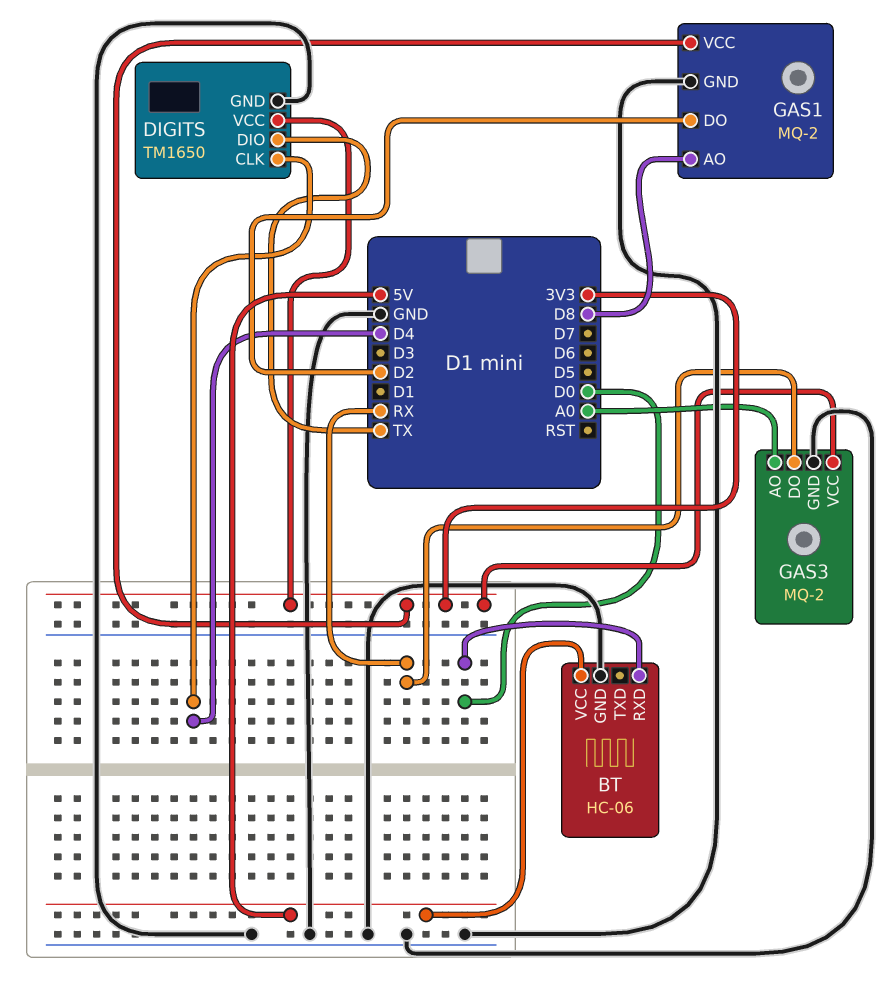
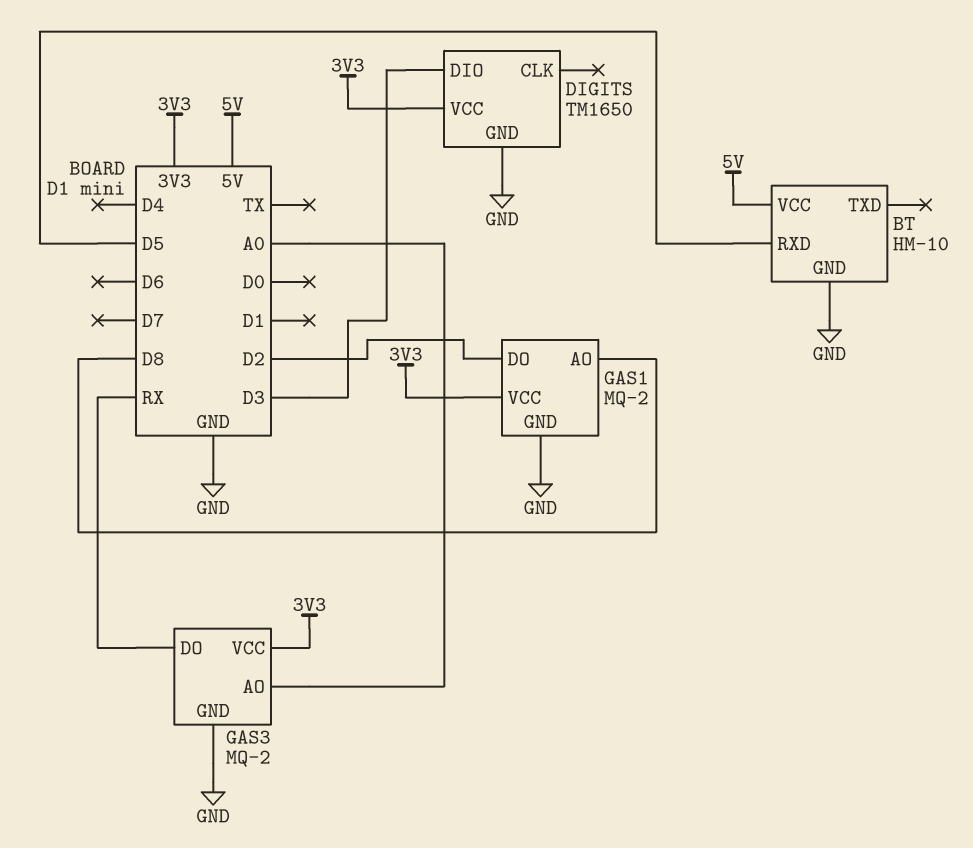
BT: HC-06 -> HM-10
BT pin RXD: D0 -> D5
DIGITS pin CLK: D4 -> none
DIGITS pin DIO: TX -> D3

